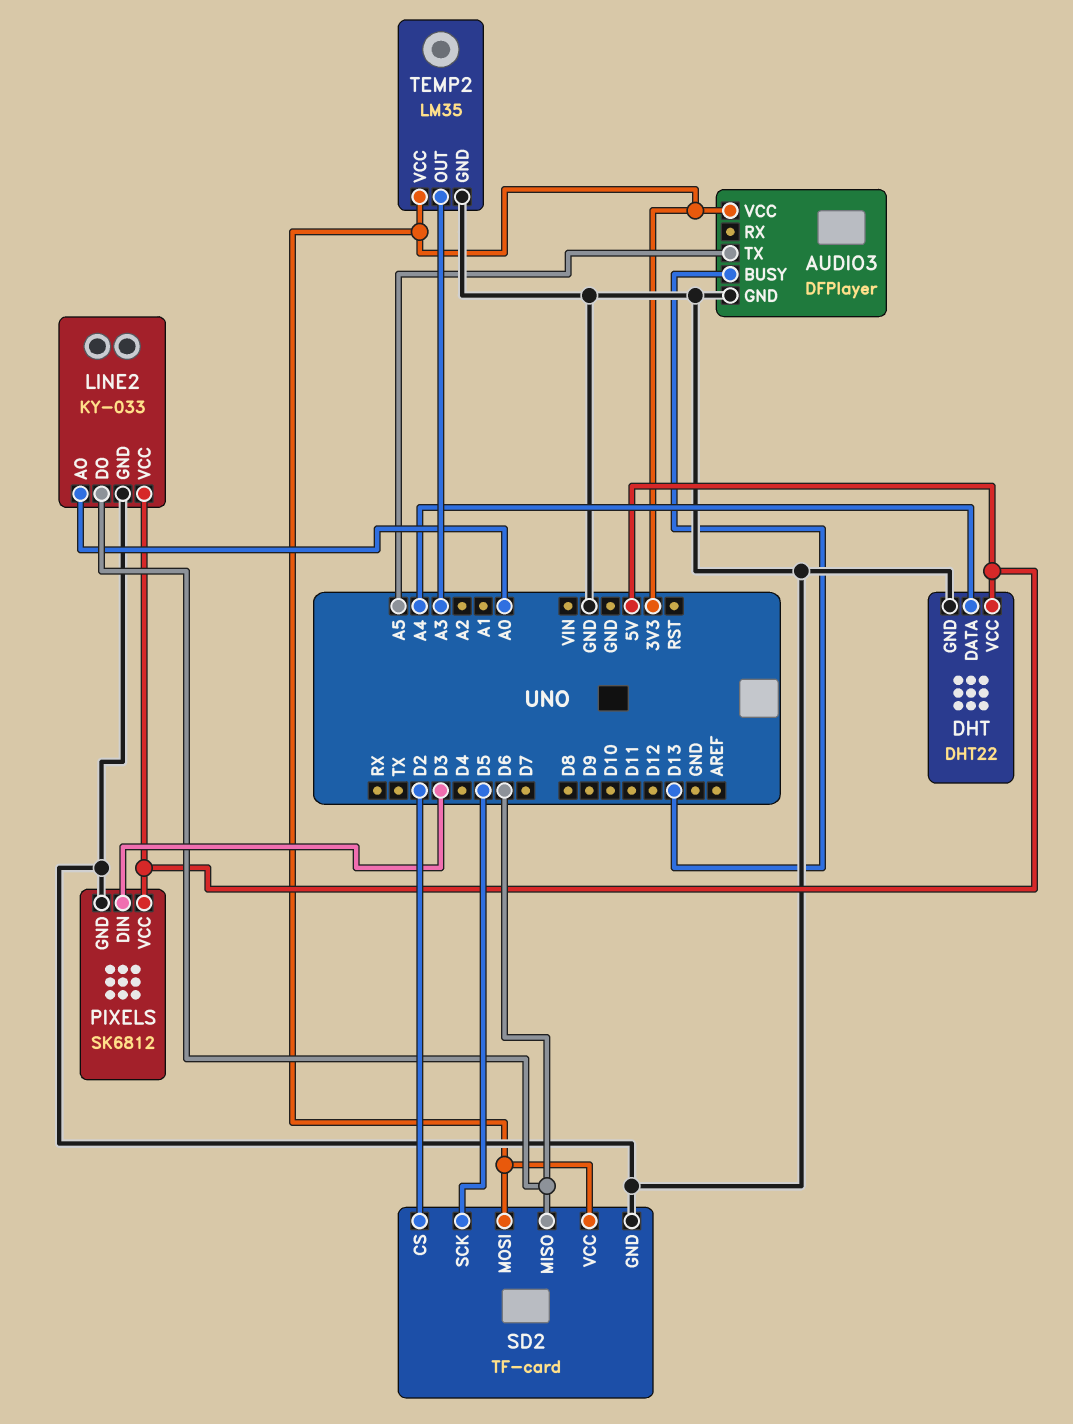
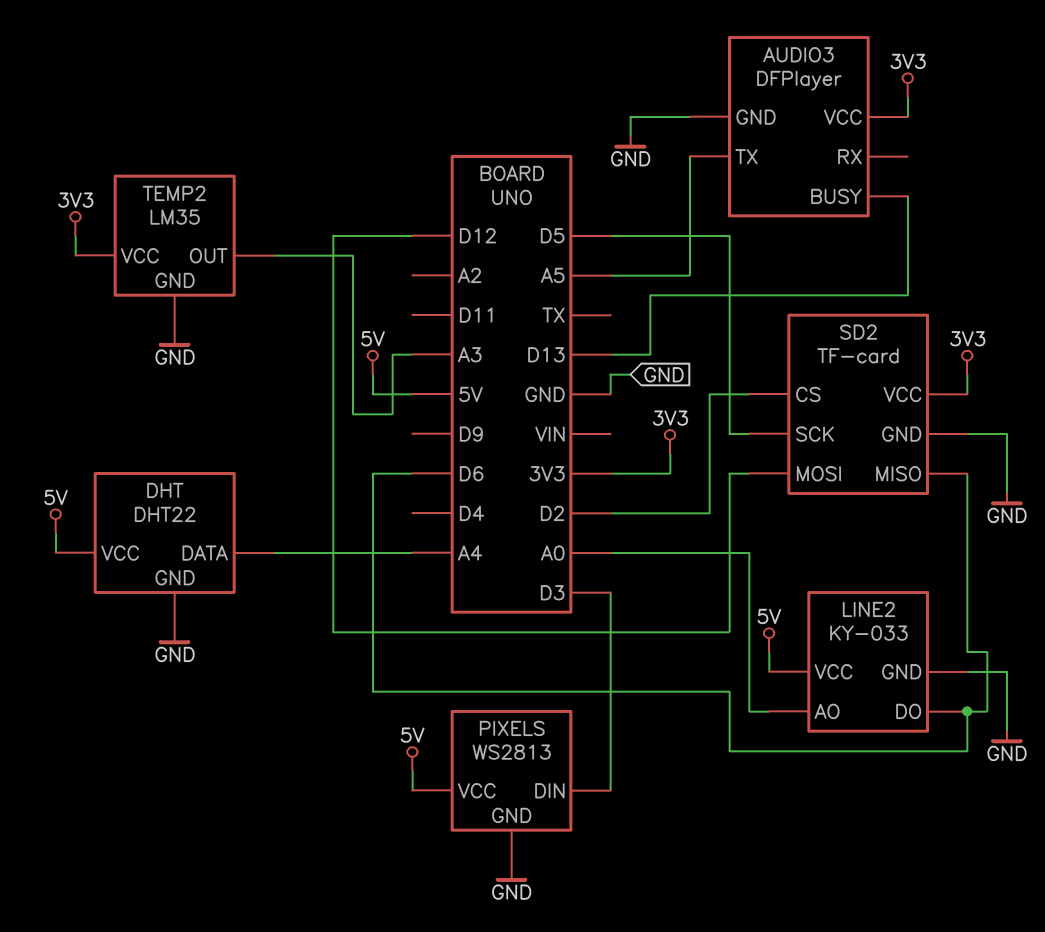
PIXELS: SK6812 -> WS2813
SD2 pin MOSI: 3V3 -> D12

